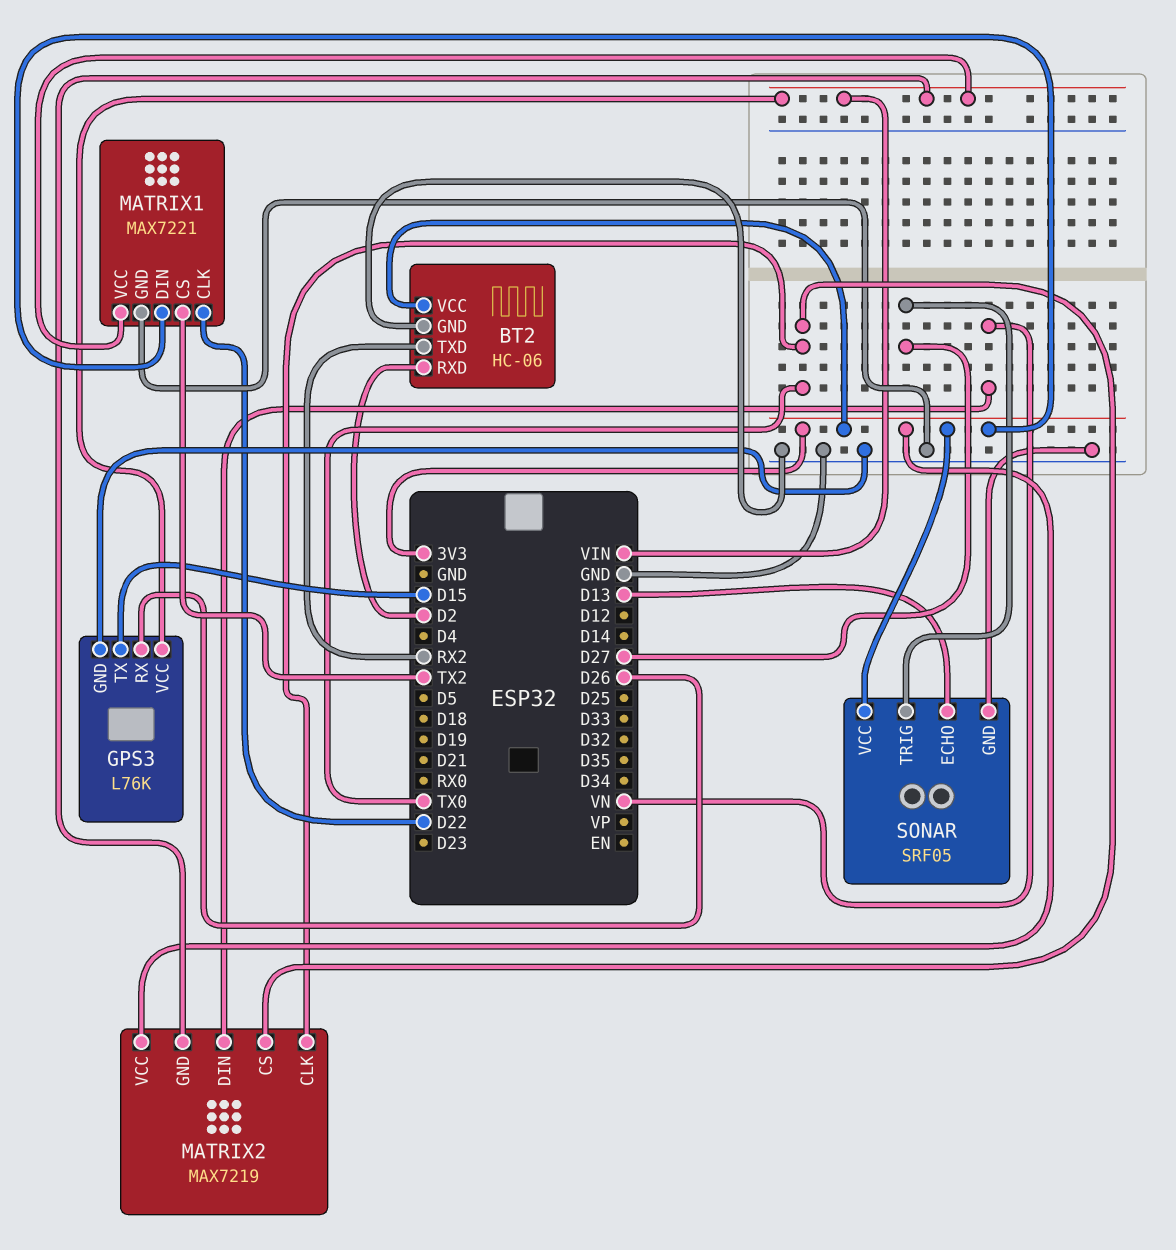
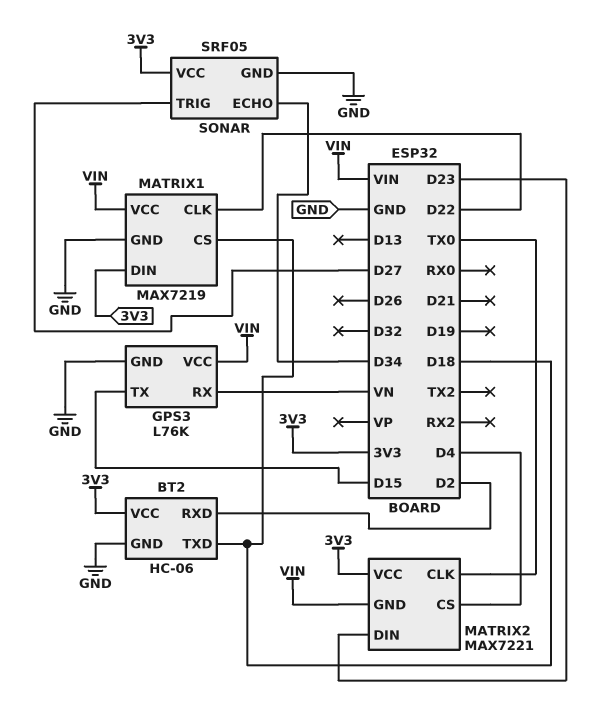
BT2 pin TXD: RX2 -> D18
GPS3 pin RX: D26 -> VN
MATRIX1: MAX7221 -> MAX7219
MATRIX1 pin CS: TX2 -> D18
MATRIX2: MAX7219 -> MAX7221
MATRIX2 pin CS: TX0 -> D4
MATRIX2 pin DIN: VN -> D23
SONAR pin ECHO: D13 -> D34

